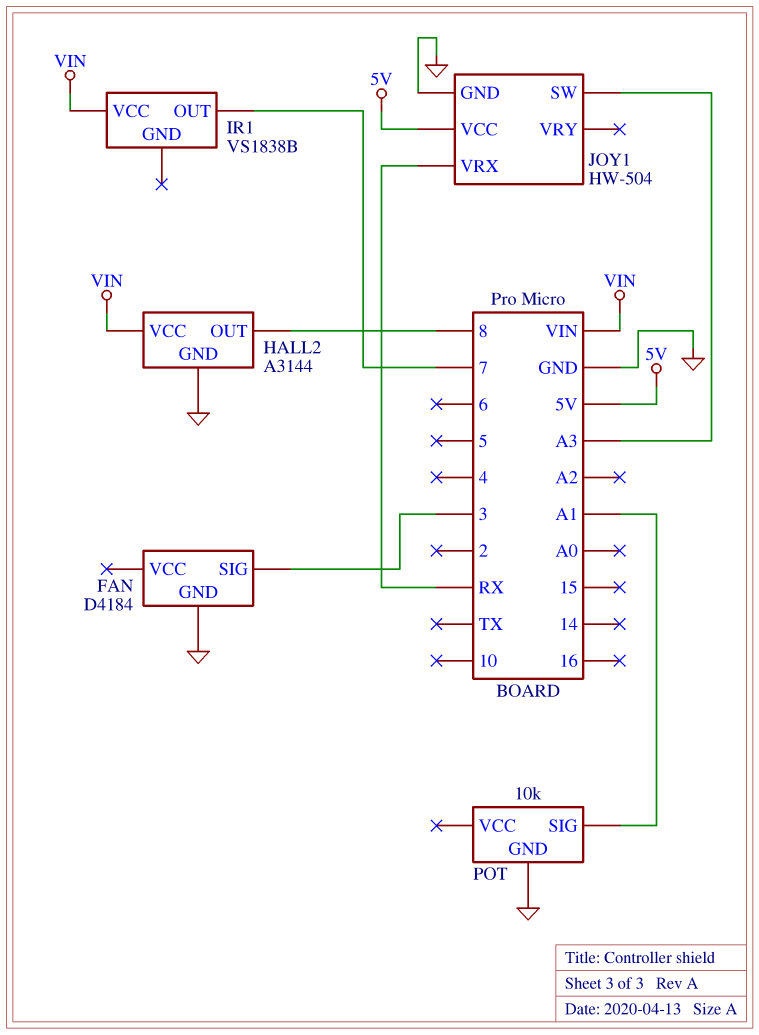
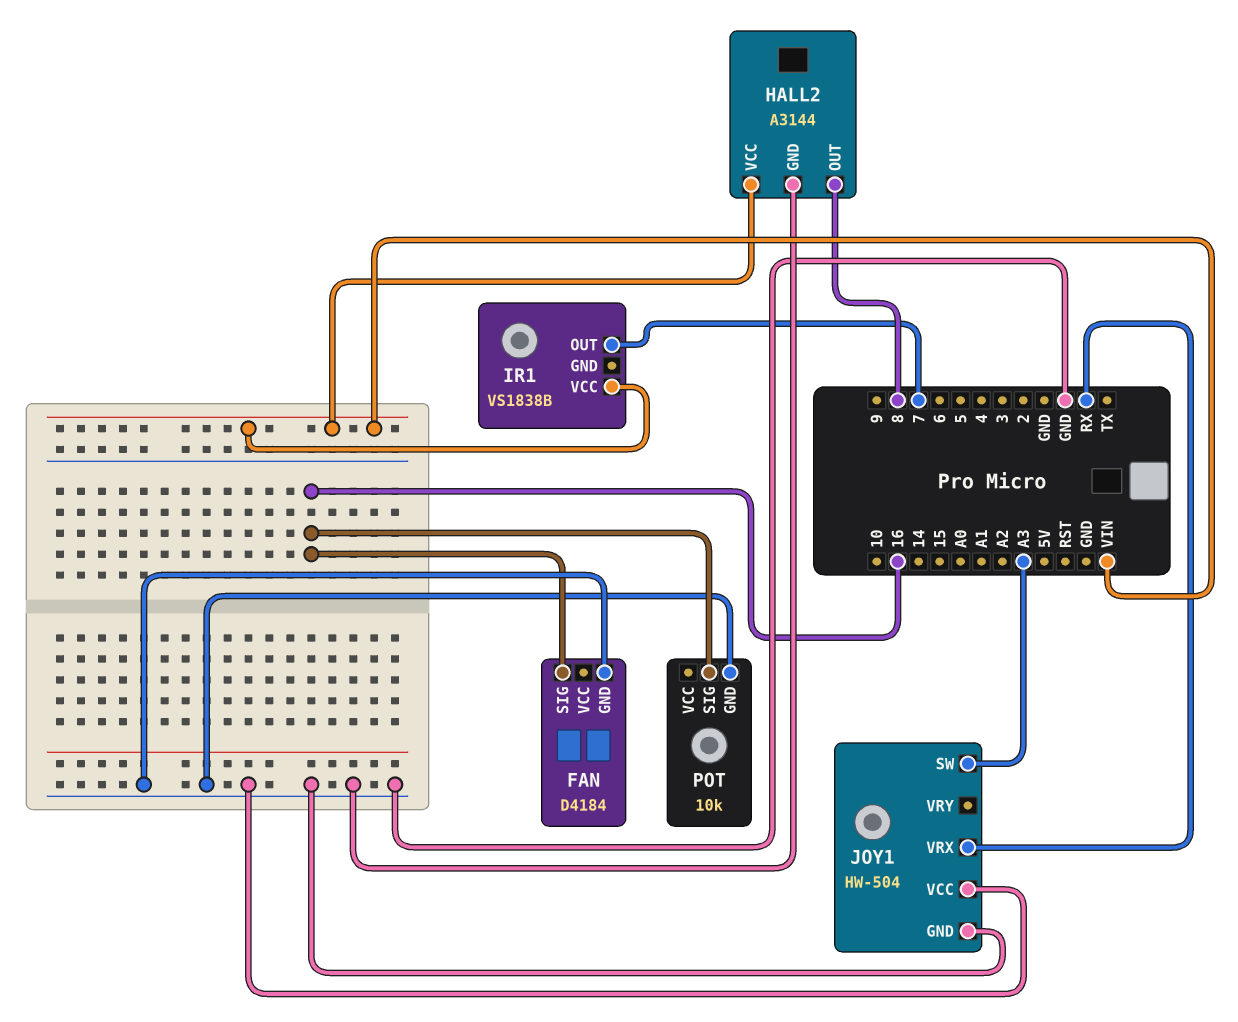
FAN pin SIG: 3 -> 16
JOY1 pin VCC: 5V -> GND
POT pin SIG: A1 -> 16

